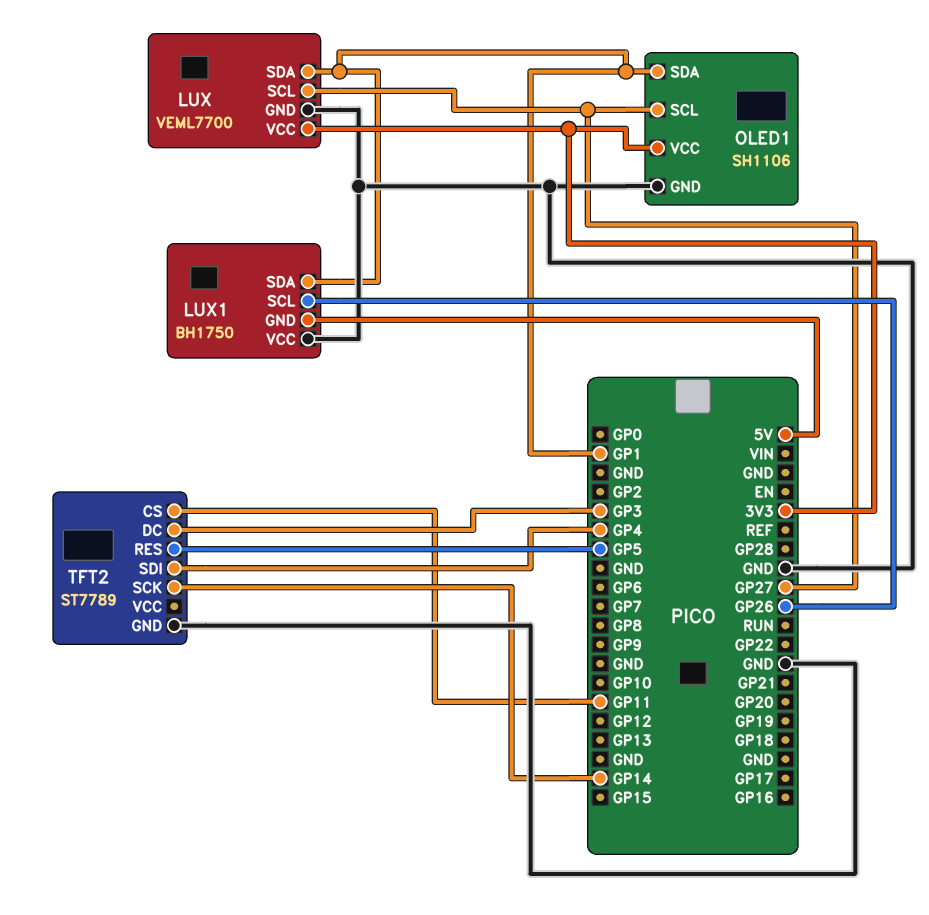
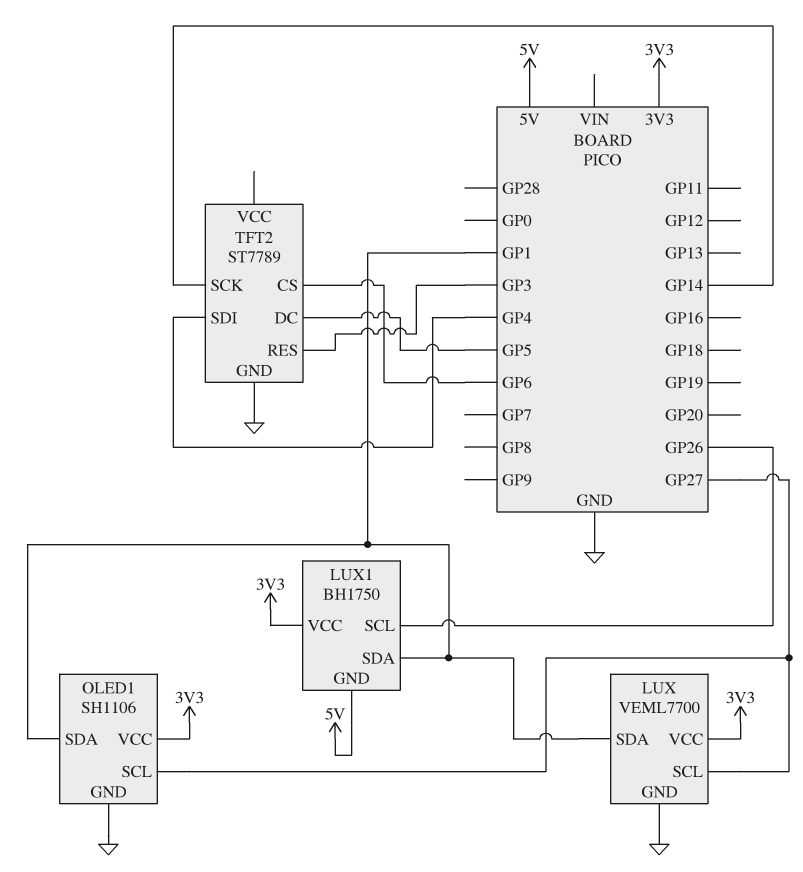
LUX1 pin VCC: GND -> 3V3
TFT2 pin CS: GP11 -> GP6
TFT2 pin DC: GP3 -> GP5
TFT2 pin RES: GP5 -> GP3

